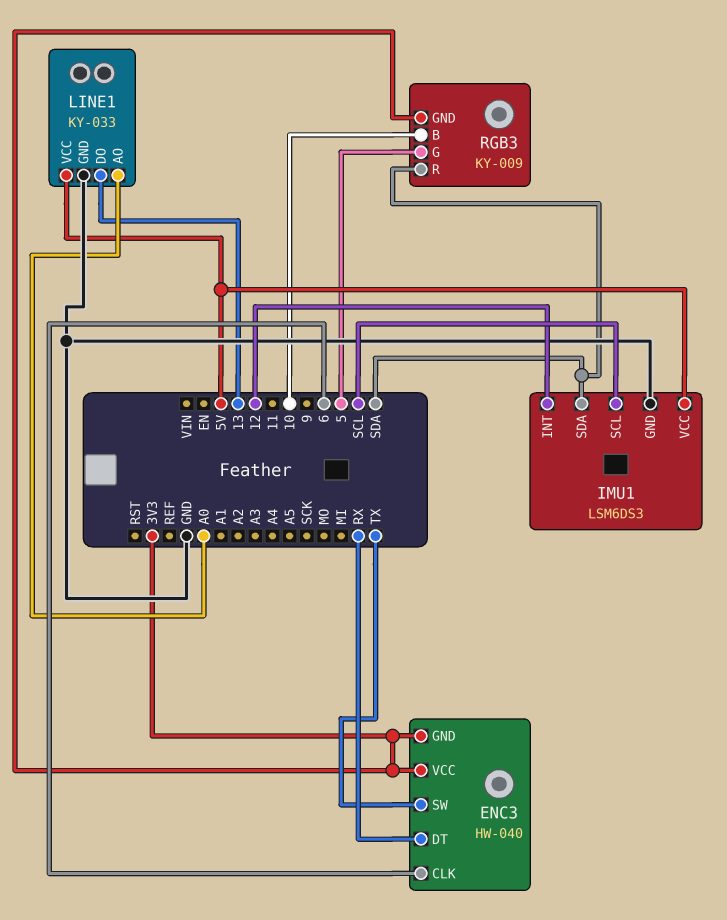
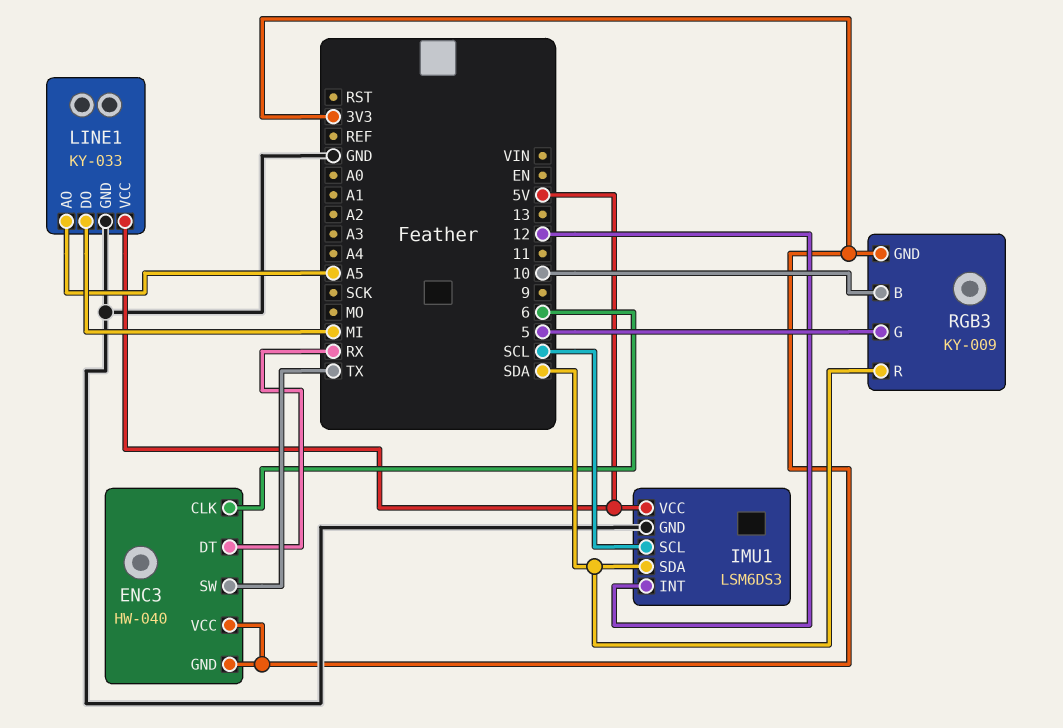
LINE1 pin AO: A0 -> A5
LINE1 pin DO: 13 -> MI

